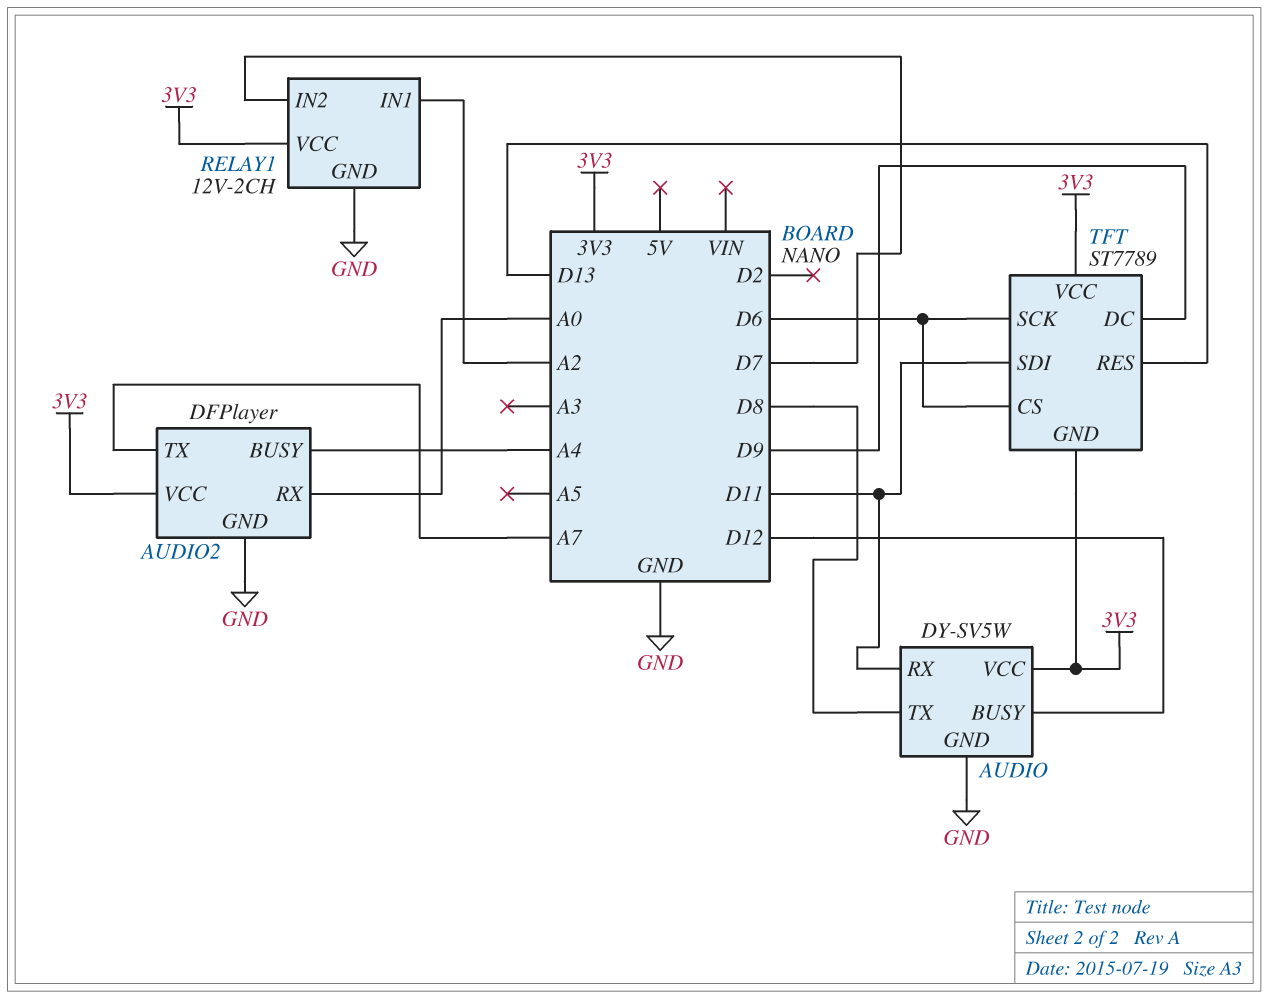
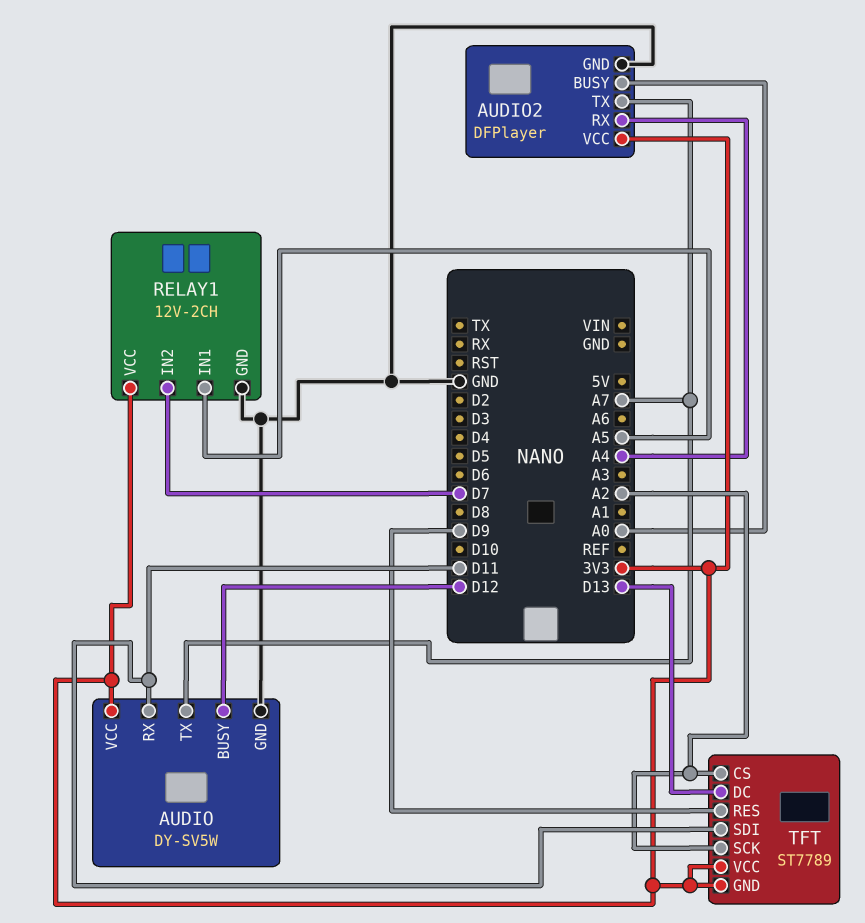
AUDIO pin TX: D8 -> A7
AUDIO2 pin BUSY: A4 -> A0
AUDIO2 pin RX: A0 -> A4
RELAY1 pin IN1: A2 -> A5
TFT pin CS: D6 -> A2
TFT pin DC: D9 -> D13
TFT pin RES: D13 -> D9
TFT pin SCK: D6 -> A2

